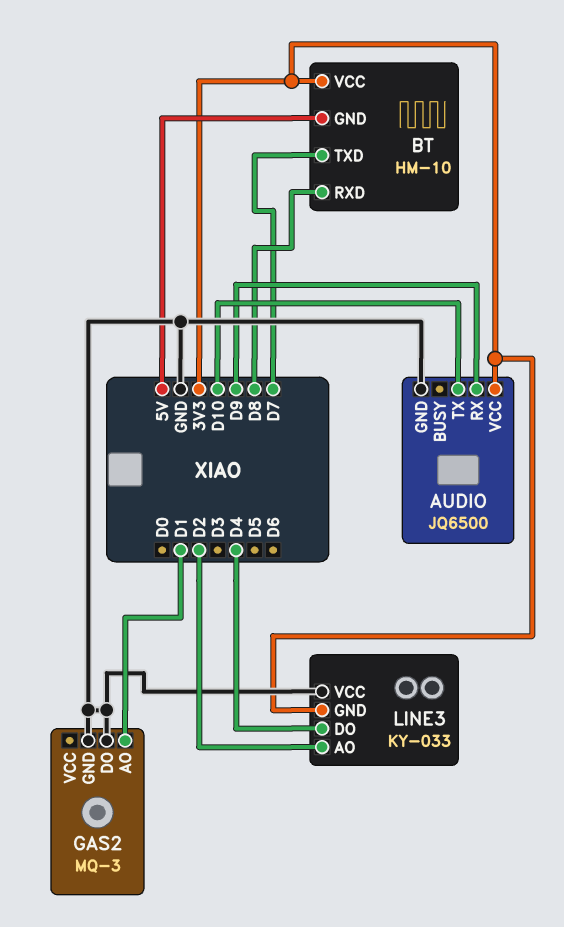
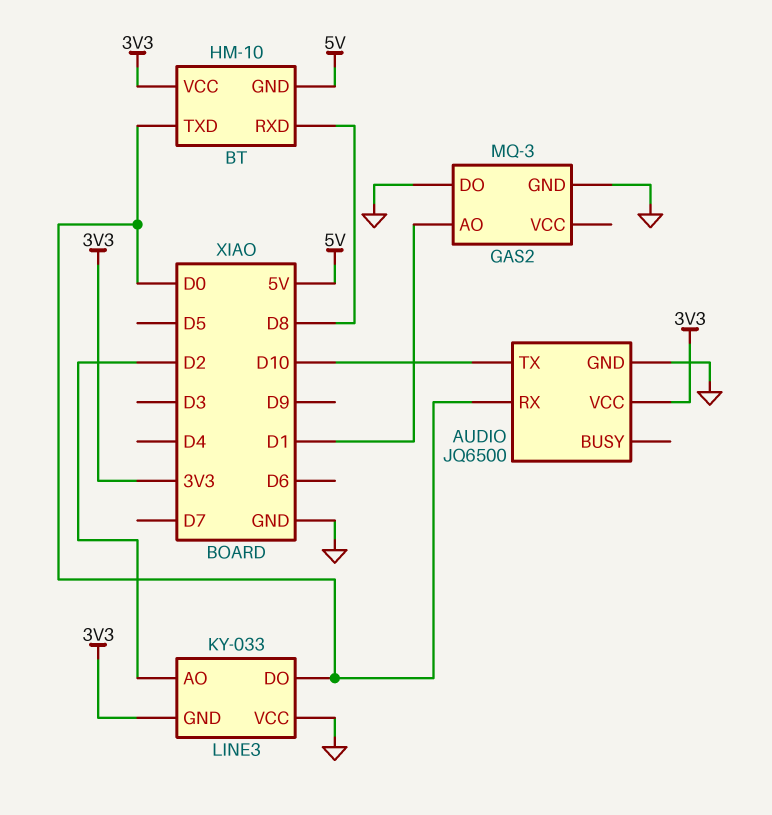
AUDIO pin RX: D9 -> D0
BT pin TXD: D7 -> D0
LINE3 pin DO: D4 -> D0

